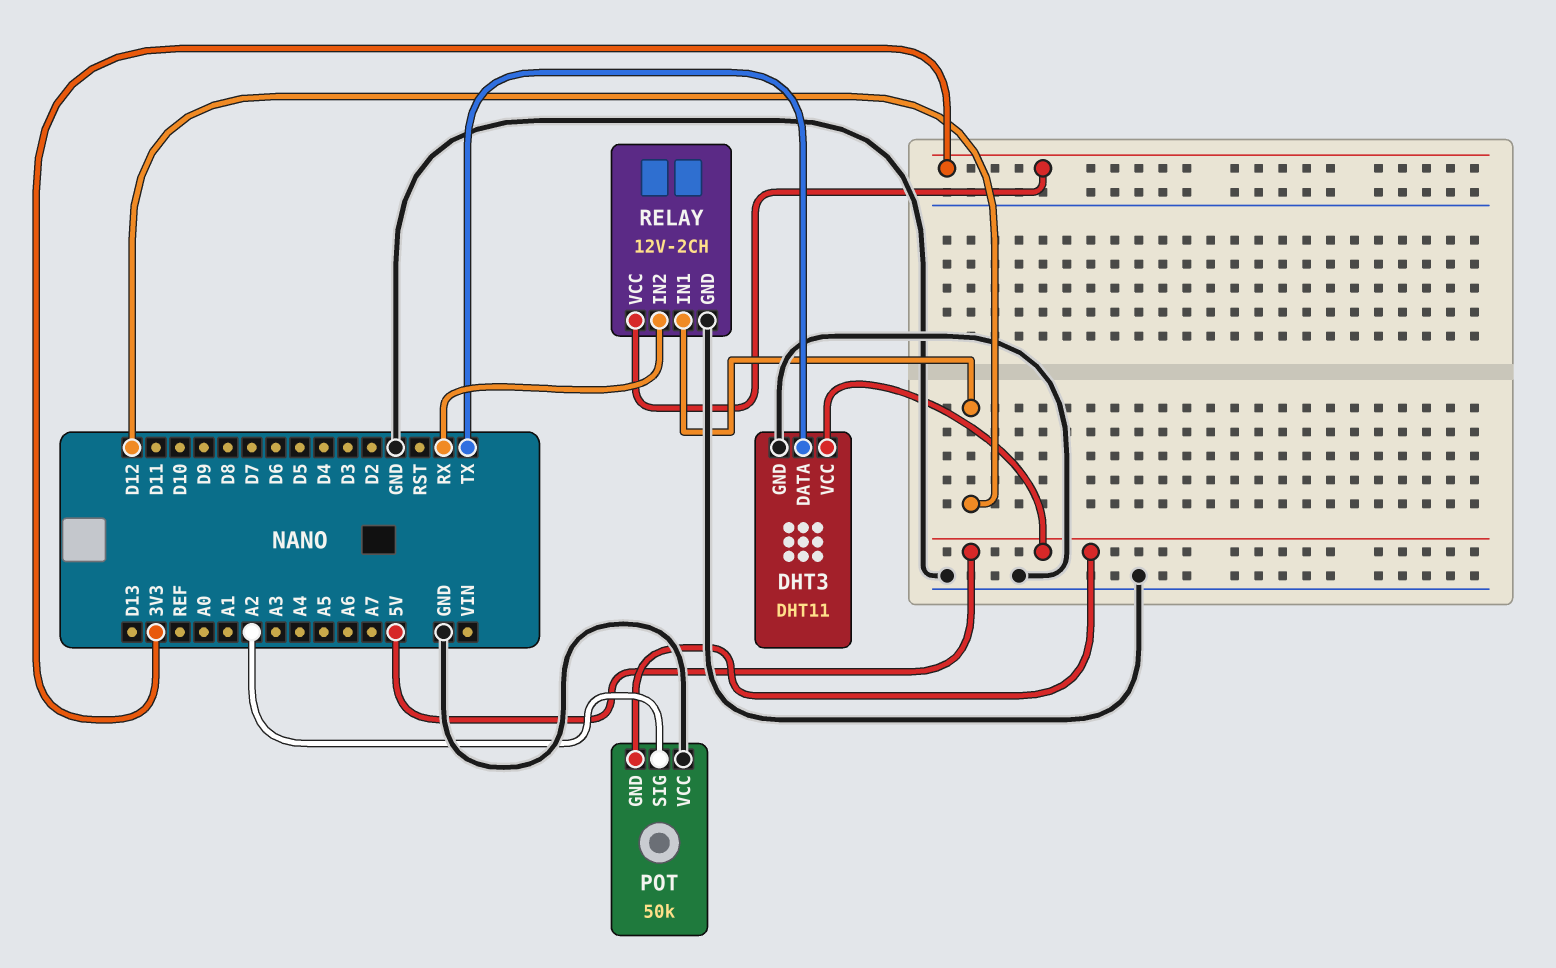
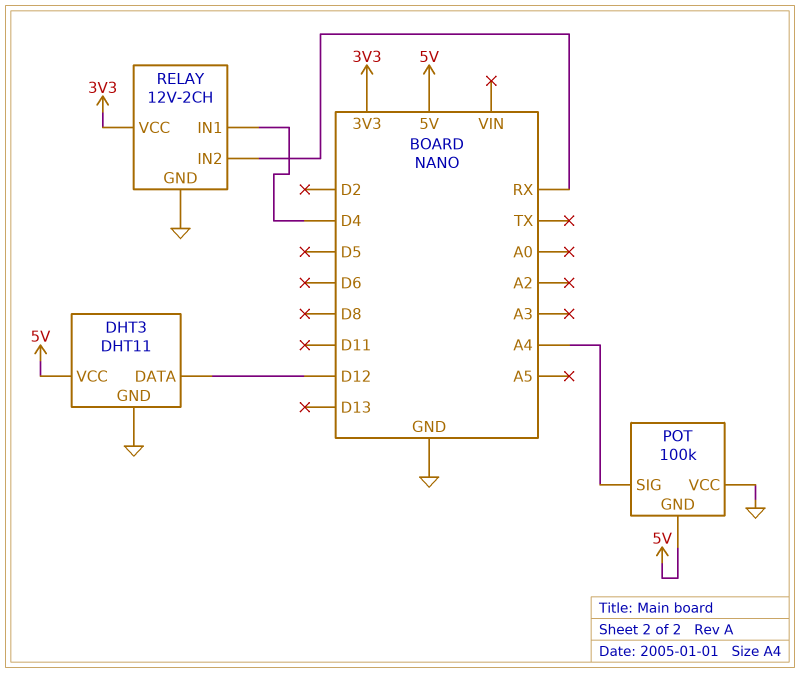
DHT3 pin DATA: TX -> D12
POT: 50k -> 100k
POT pin SIG: A2 -> A4
RELAY pin IN1: D12 -> D4

